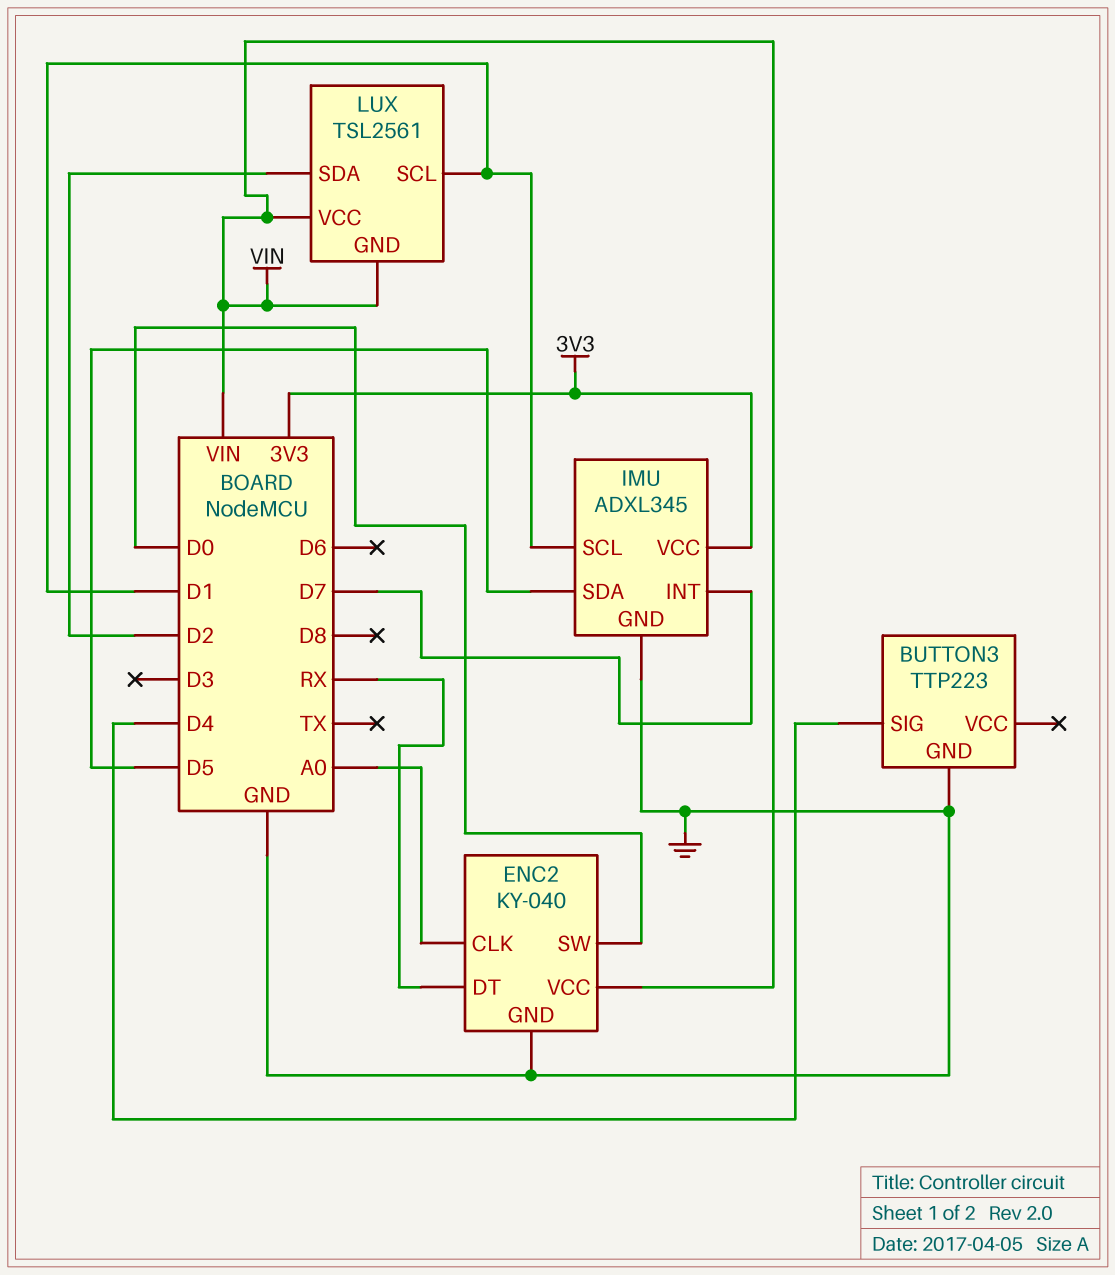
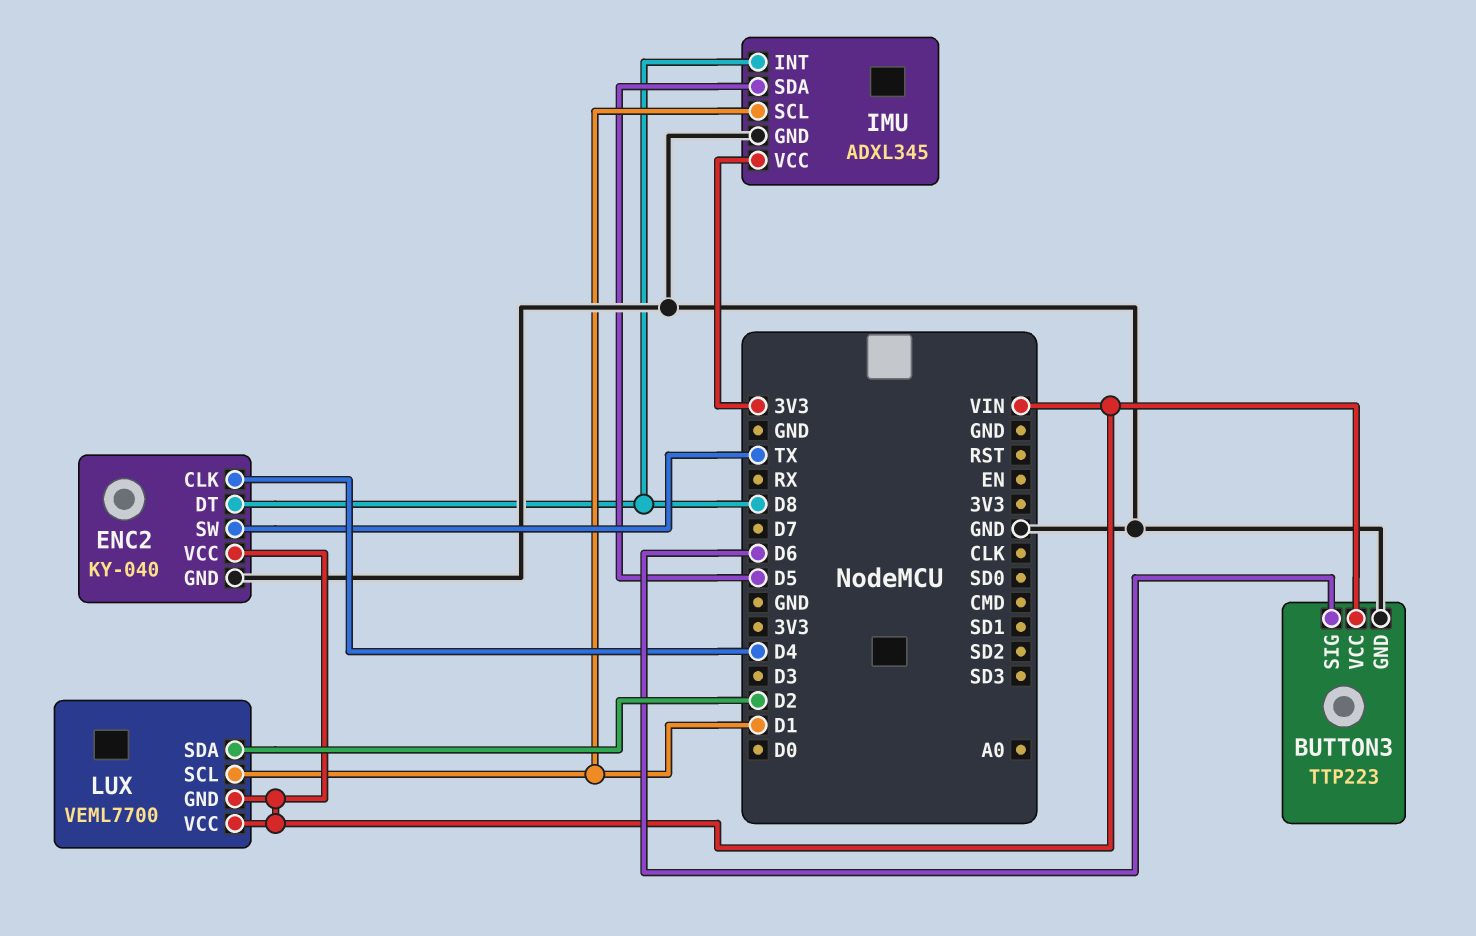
BUTTON3 pin SIG: D4 -> D6
BUTTON3 pin VCC: none -> VIN
ENC2 pin CLK: A0 -> D4
ENC2 pin DT: RX -> D8
ENC2 pin SW: D0 -> TX
IMU pin INT: D7 -> D8
LUX: TSL2561 -> VEML7700

